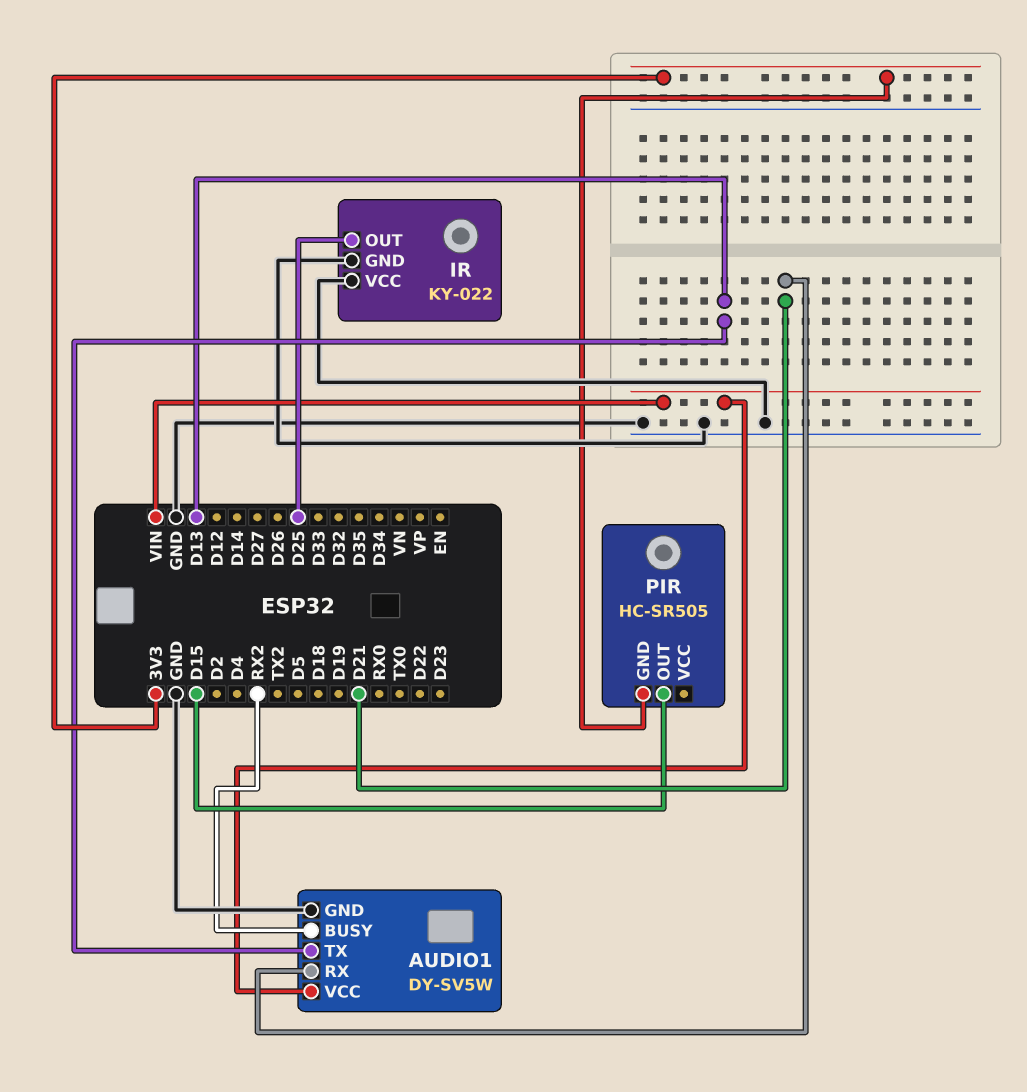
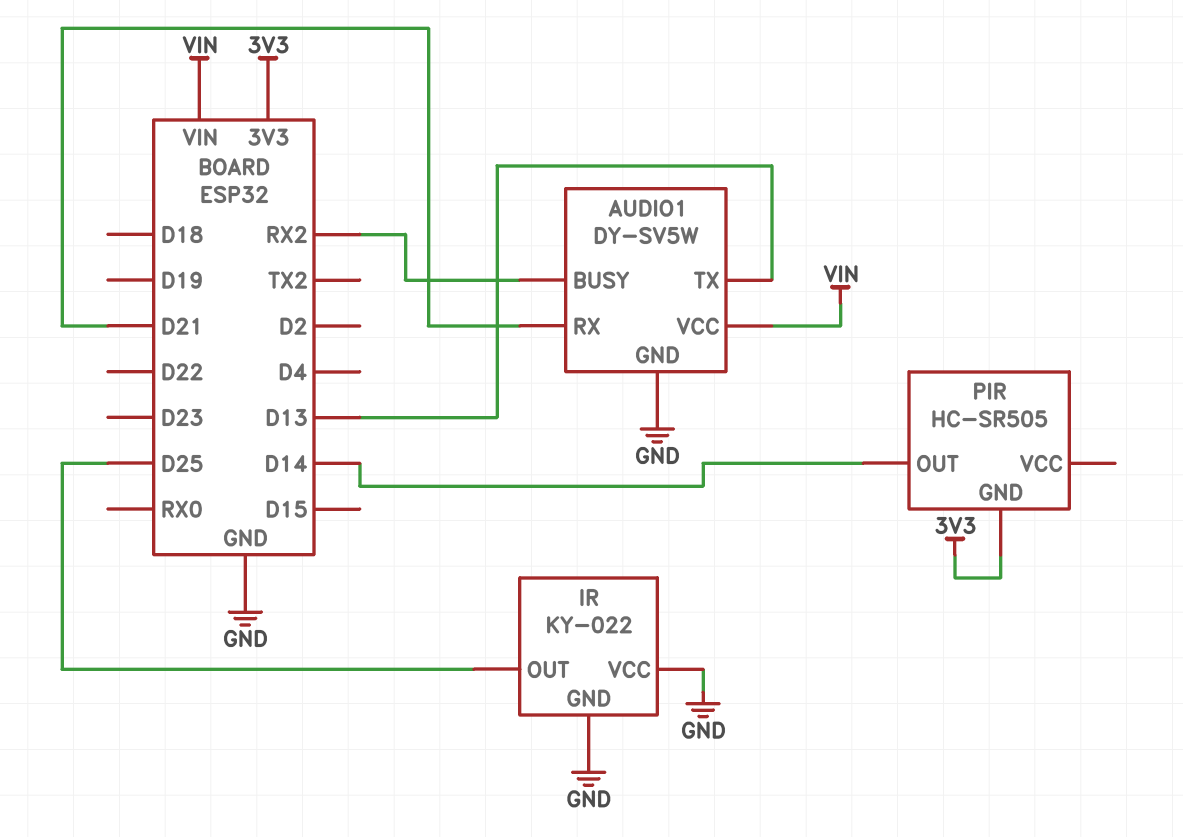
PIR pin OUT: D15 -> D14

